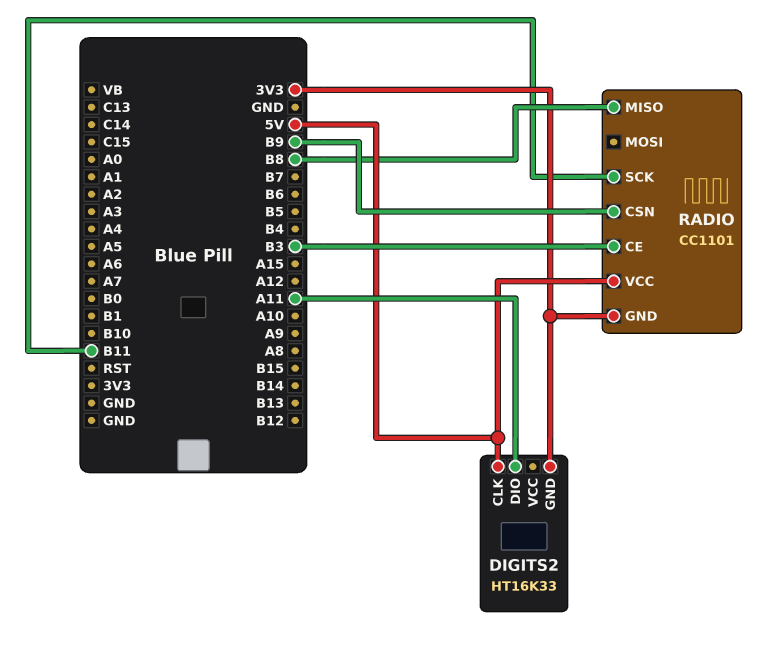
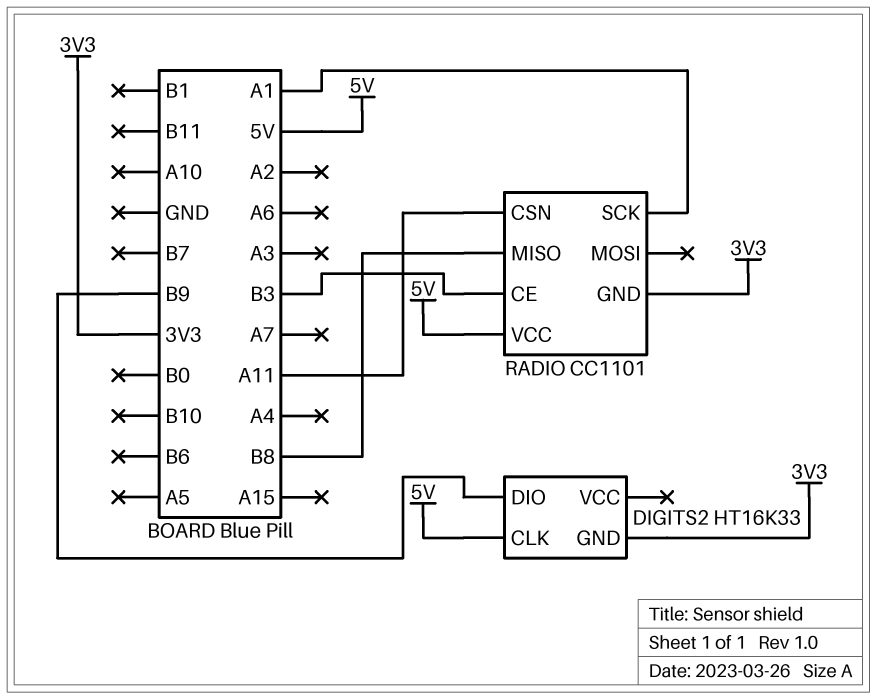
DIGITS2 pin DIO: A11 -> B9
RADIO pin CSN: B9 -> A11
RADIO pin SCK: B11 -> A1

